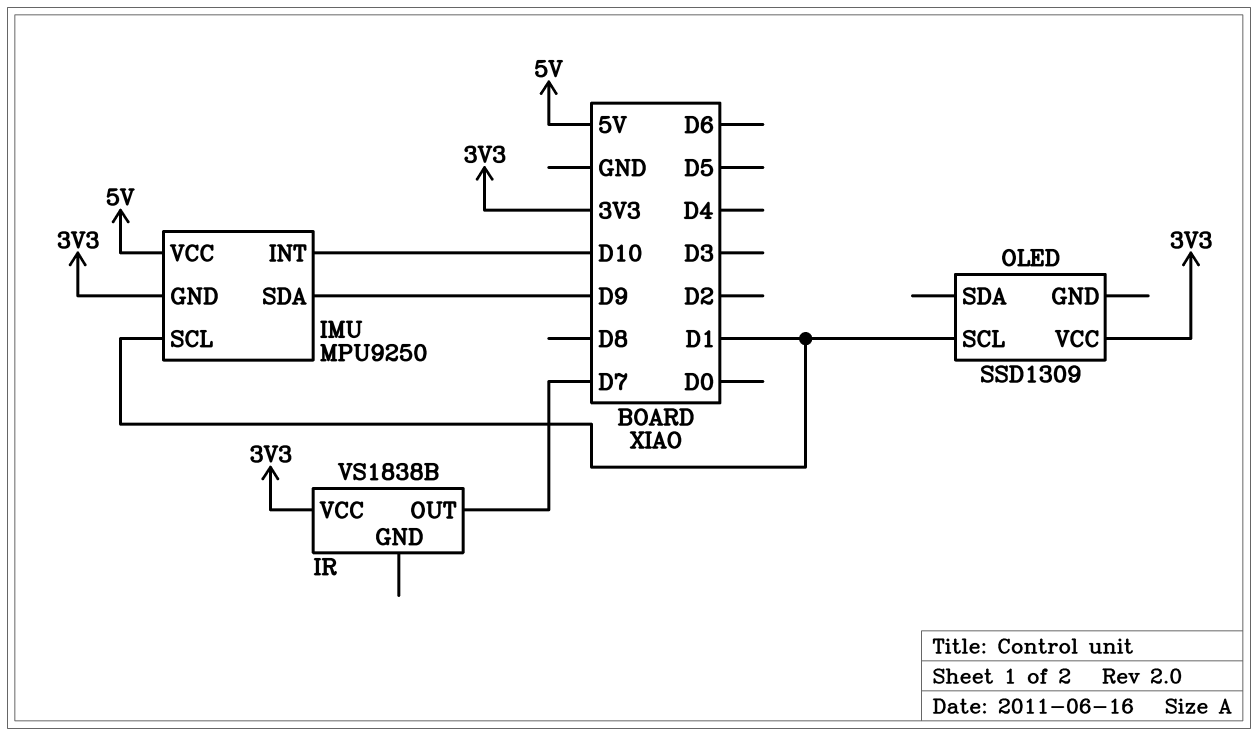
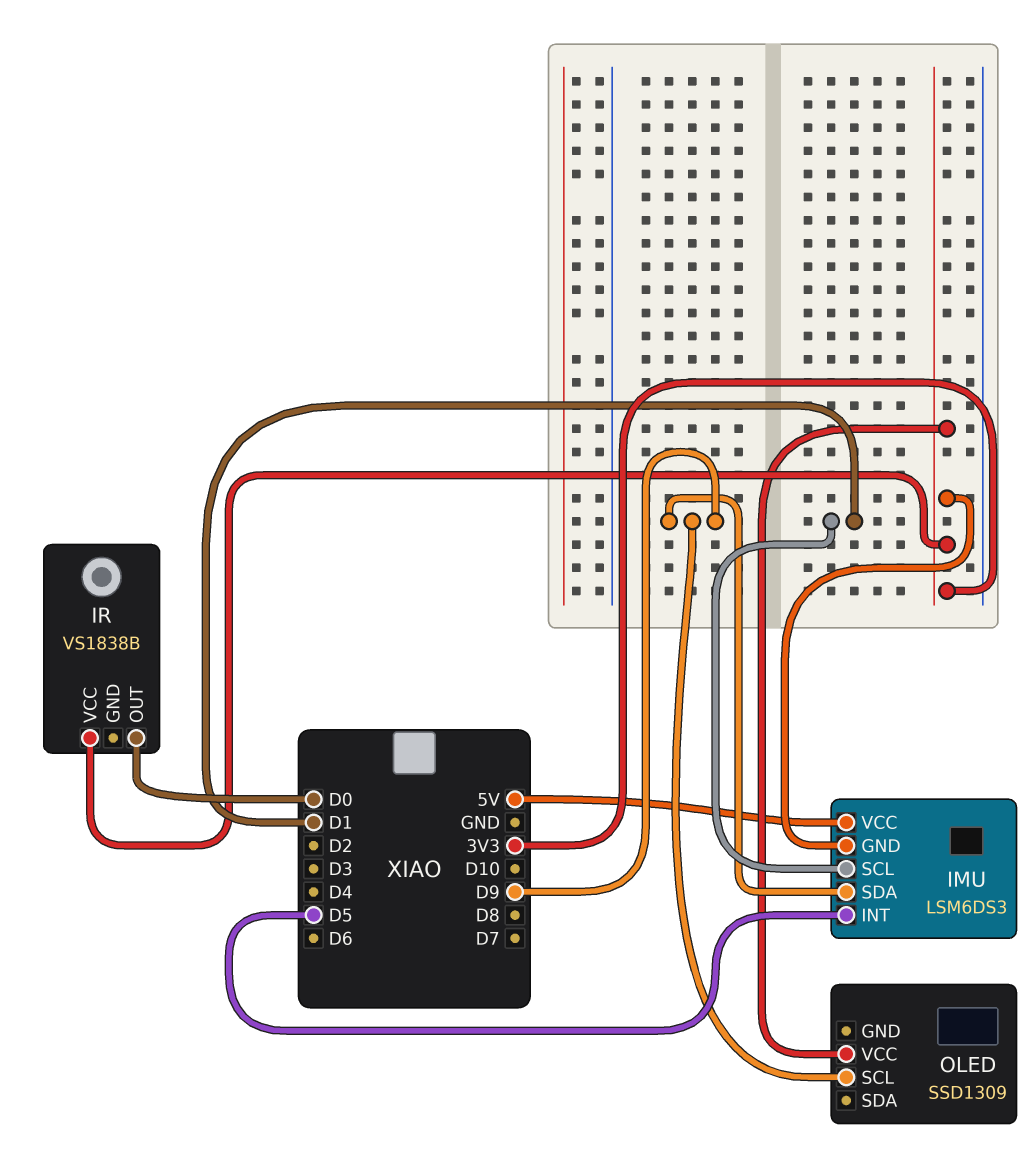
IMU: MPU9250 -> LSM6DS3
IMU pin INT: D10 -> D5
IR pin OUT: D7 -> D0
OLED pin SCL: D1 -> D9

